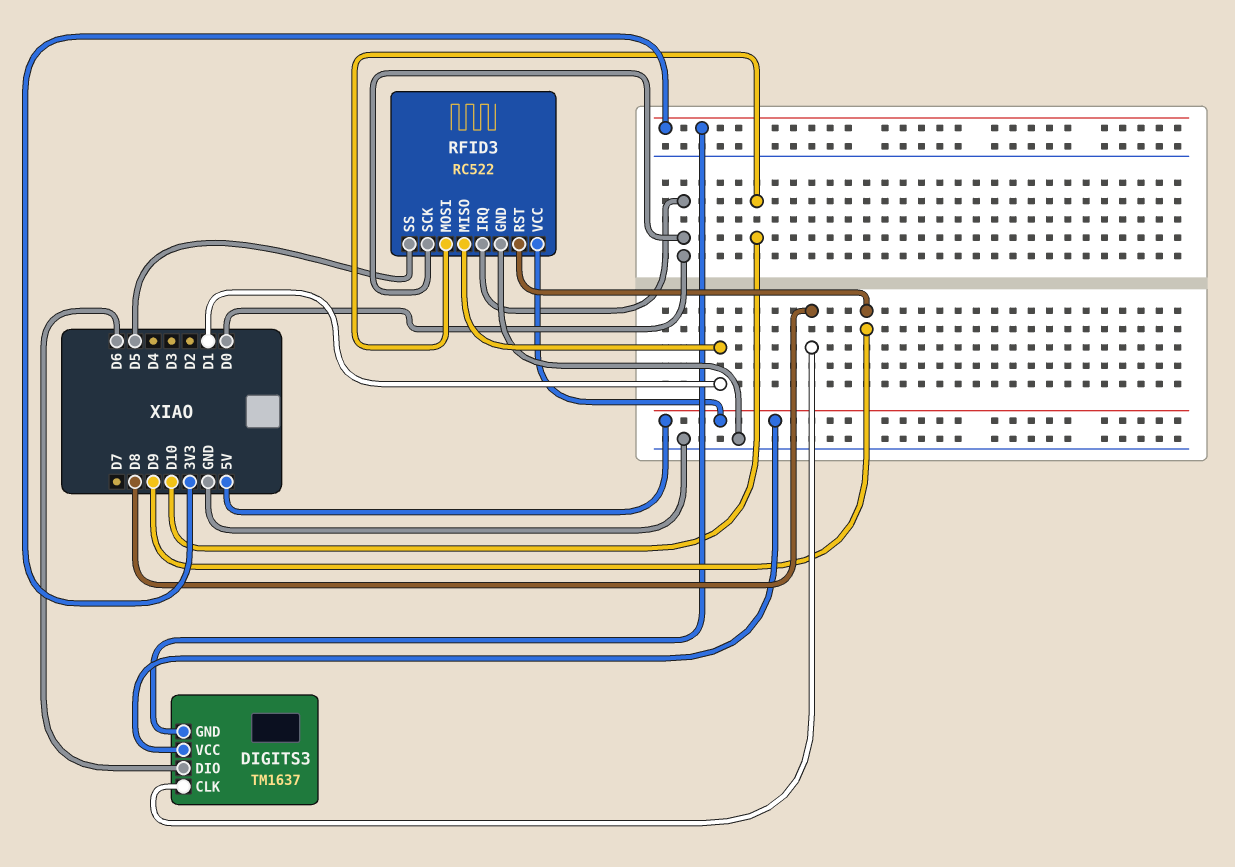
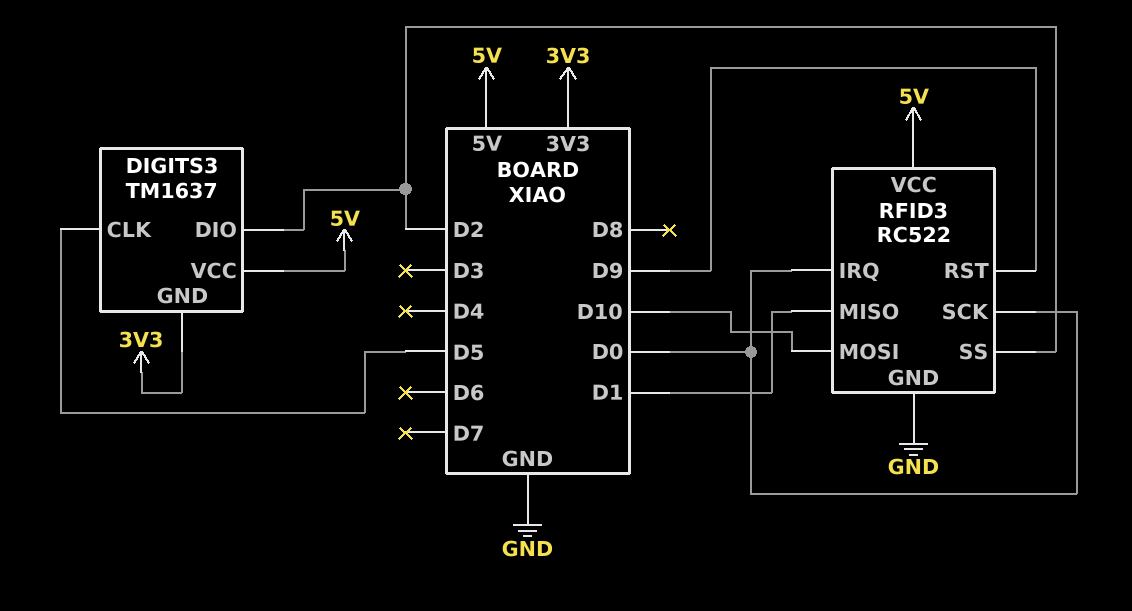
DIGITS3 pin CLK: D8 -> D5
DIGITS3 pin DIO: D6 -> D2
RFID3 pin SS: D5 -> D2

